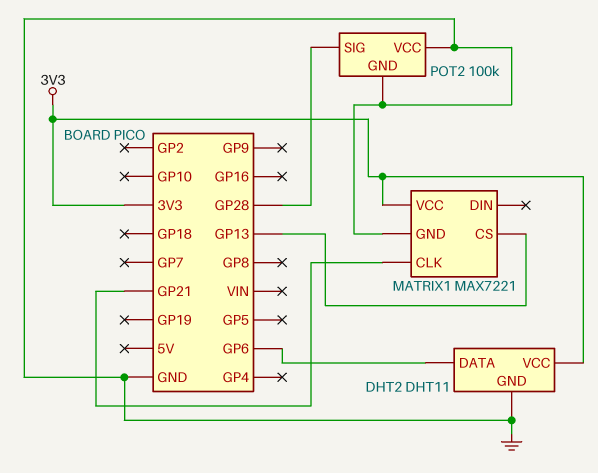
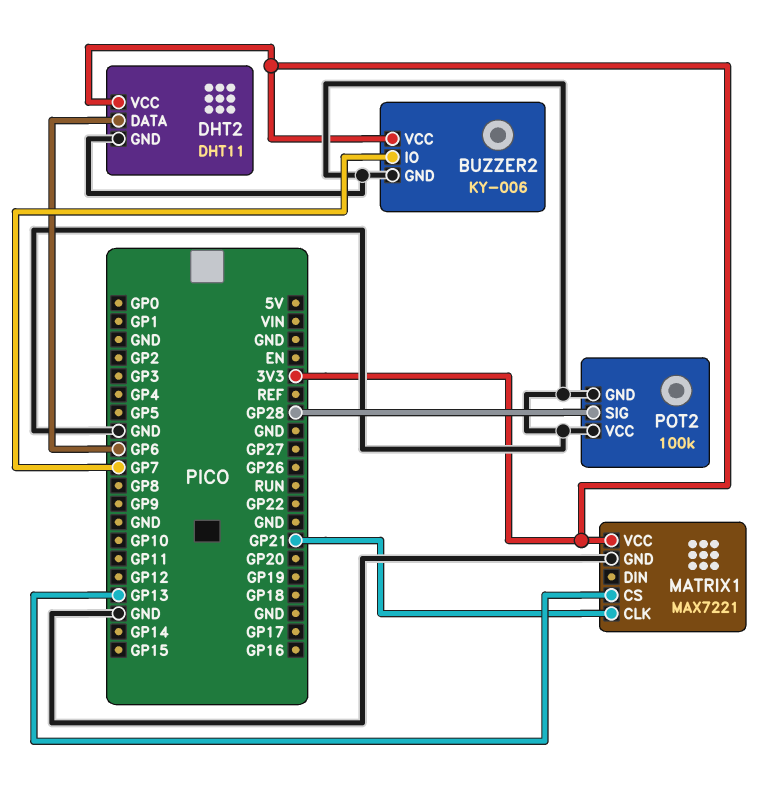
BUZZER2: none -> KY-006
BUZZER2 pin GND: none -> GND
BUZZER2 pin IO: none -> GP7
BUZZER2 pin VCC: none -> 3V3

